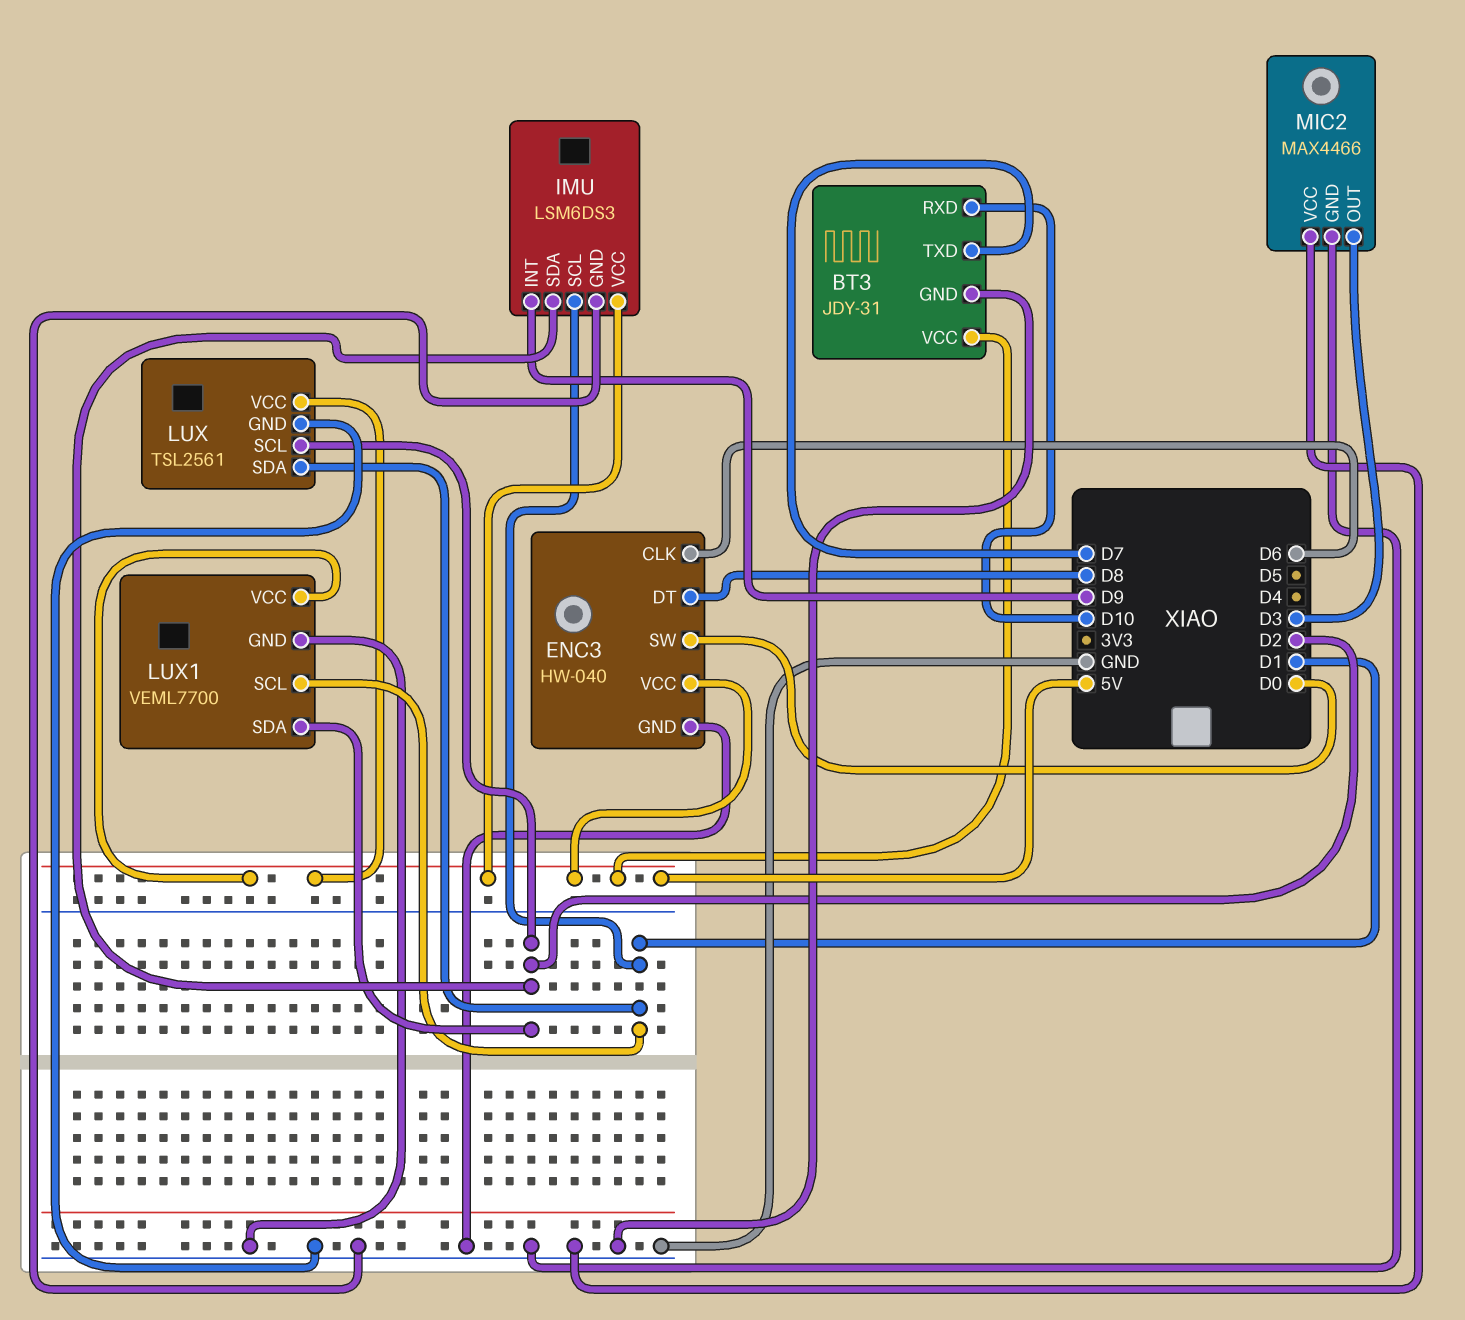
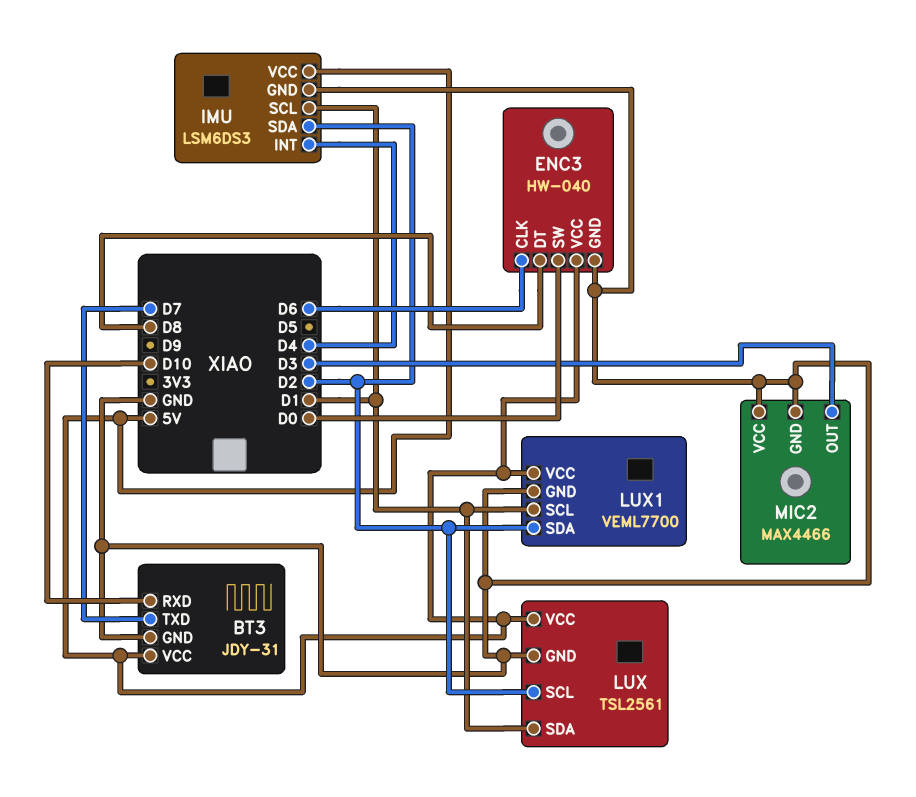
IMU pin INT: D9 -> D4

